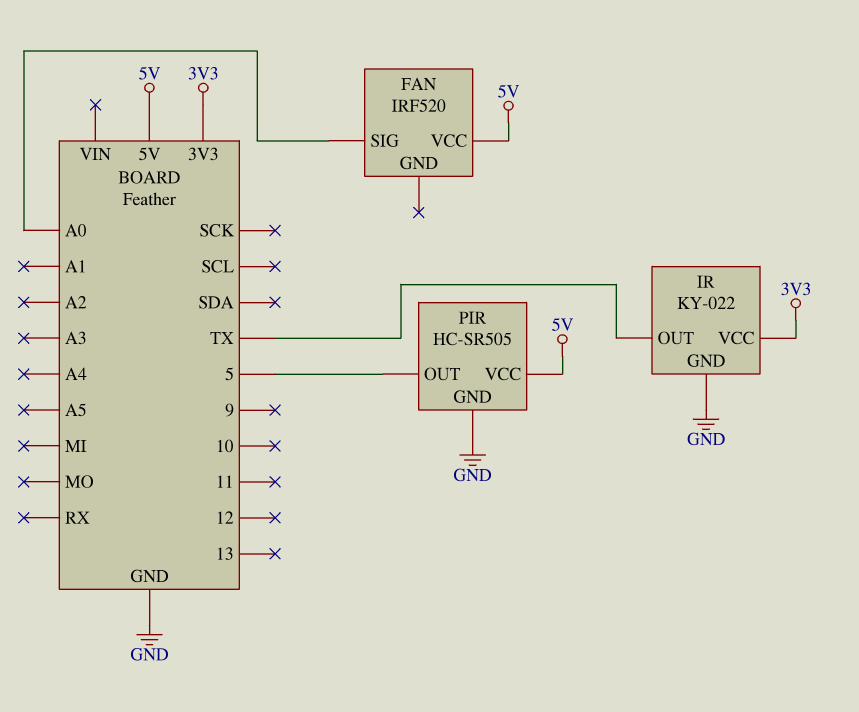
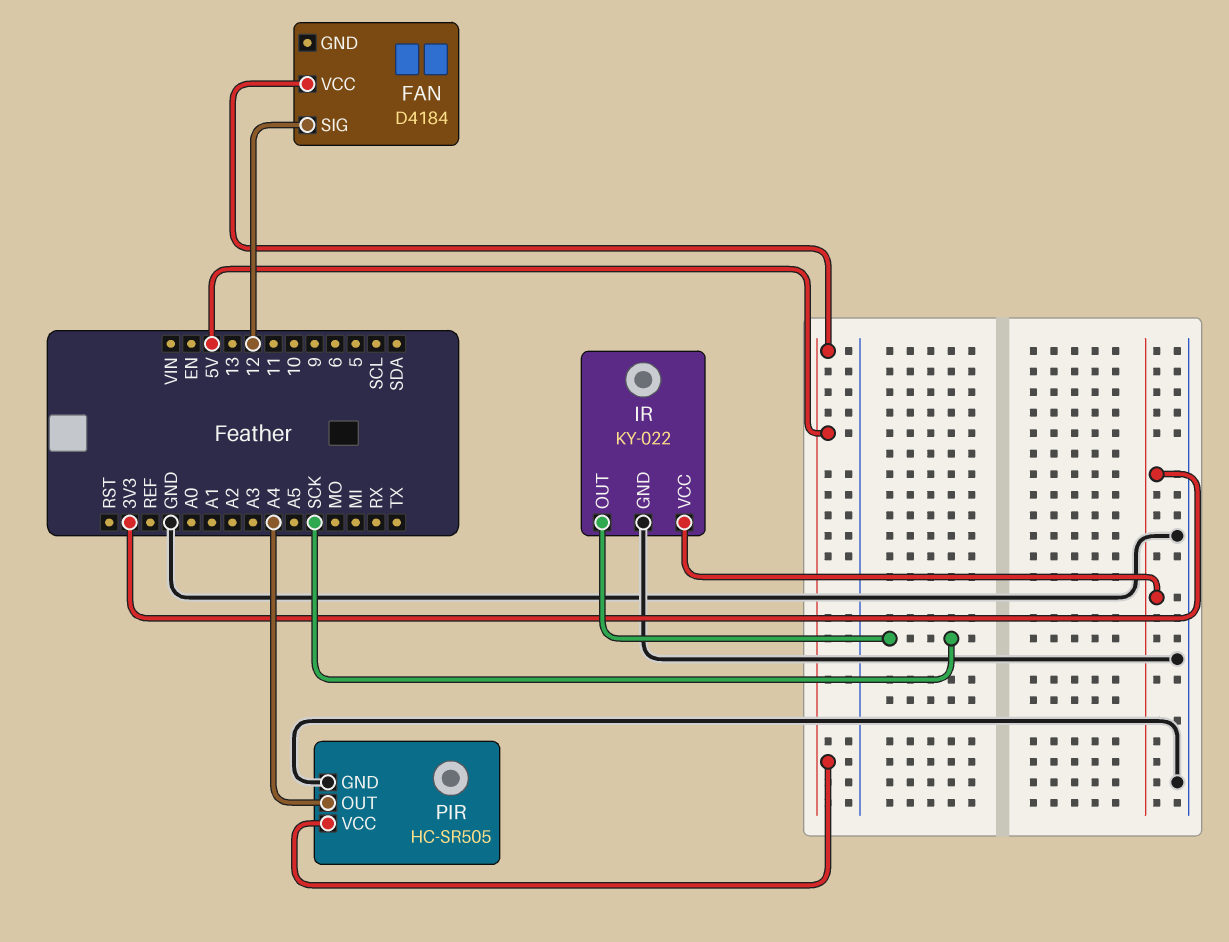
FAN: IRF520 -> D4184
FAN pin SIG: A0 -> 12
IR pin OUT: TX -> SCK
PIR pin OUT: 5 -> A4

